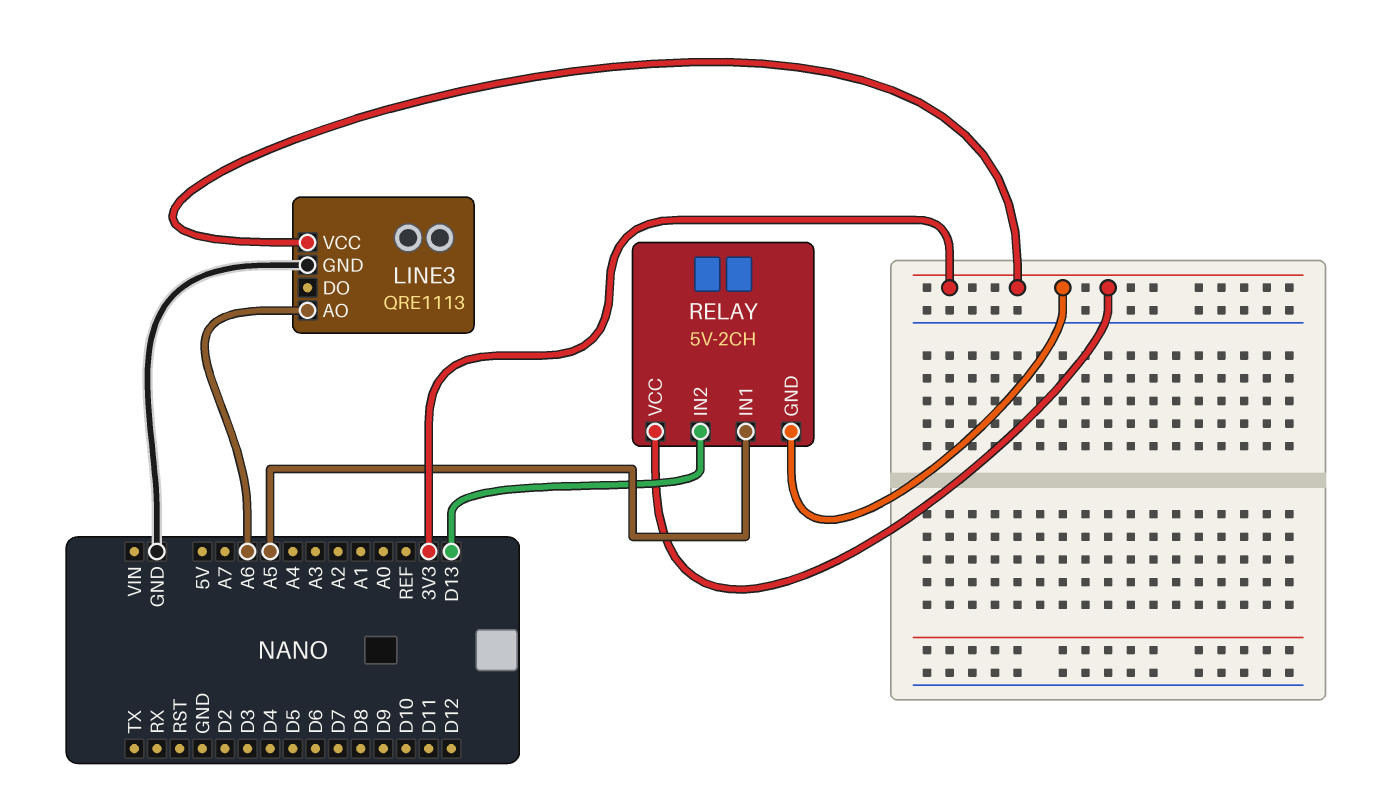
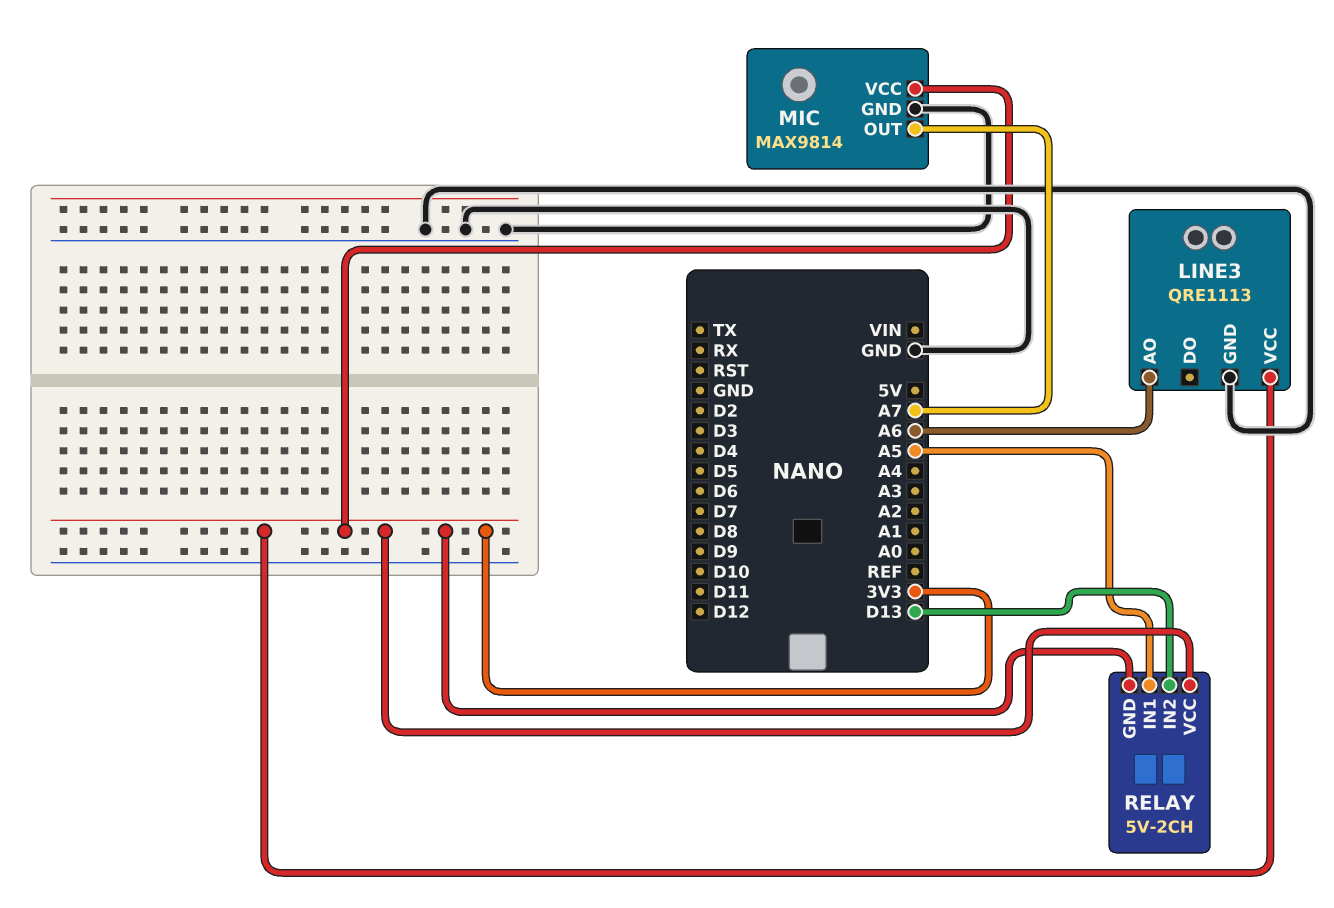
MIC: none -> MAX9814
MIC pin GND: none -> GND
MIC pin OUT: none -> A7
MIC pin VCC: none -> 3V3

